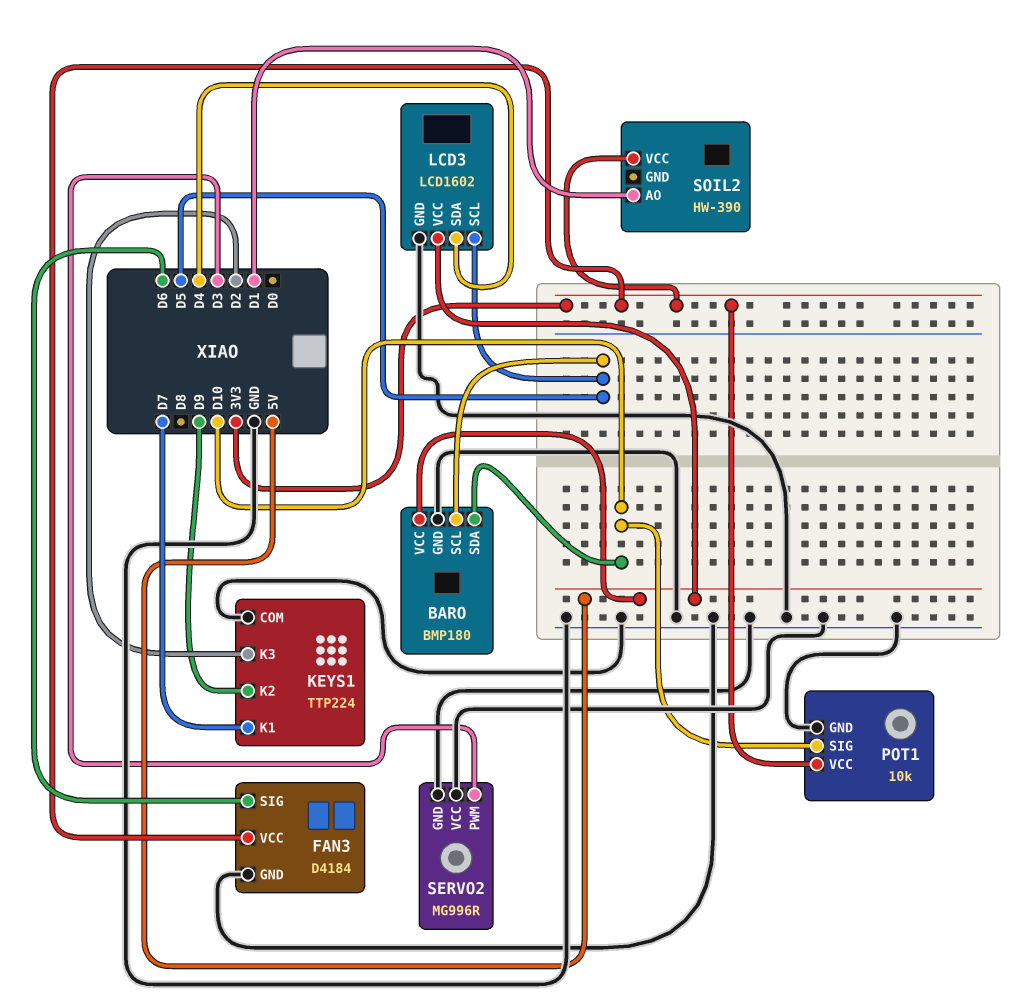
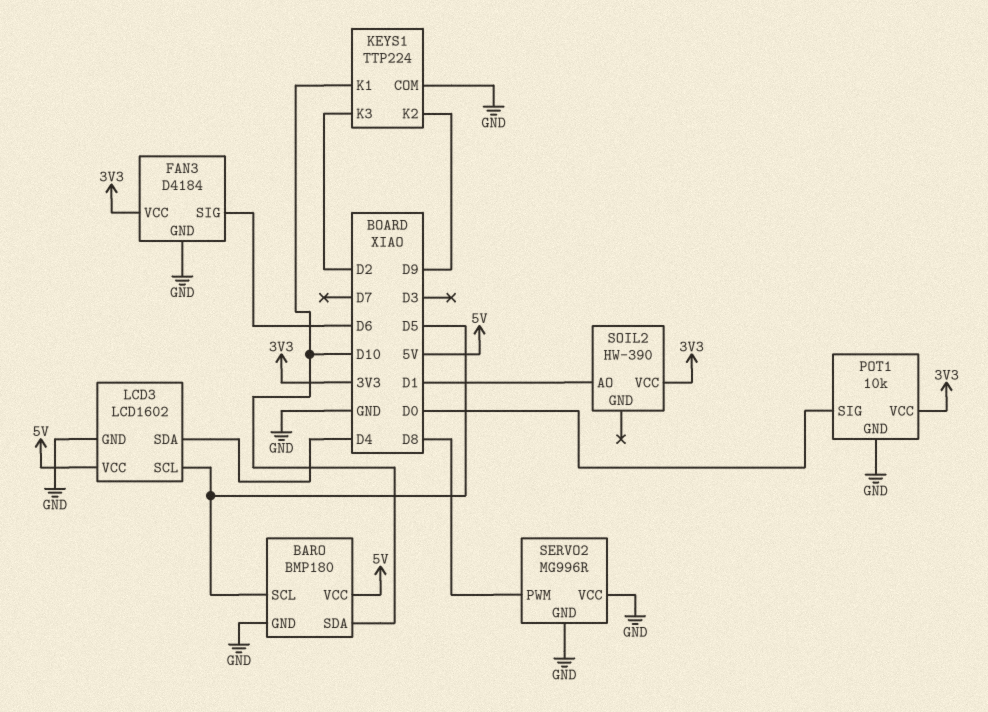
KEYS1 pin K1: D7 -> D10
POT1 pin SIG: D10 -> D0
SERVO2 pin PWM: D3 -> D8

